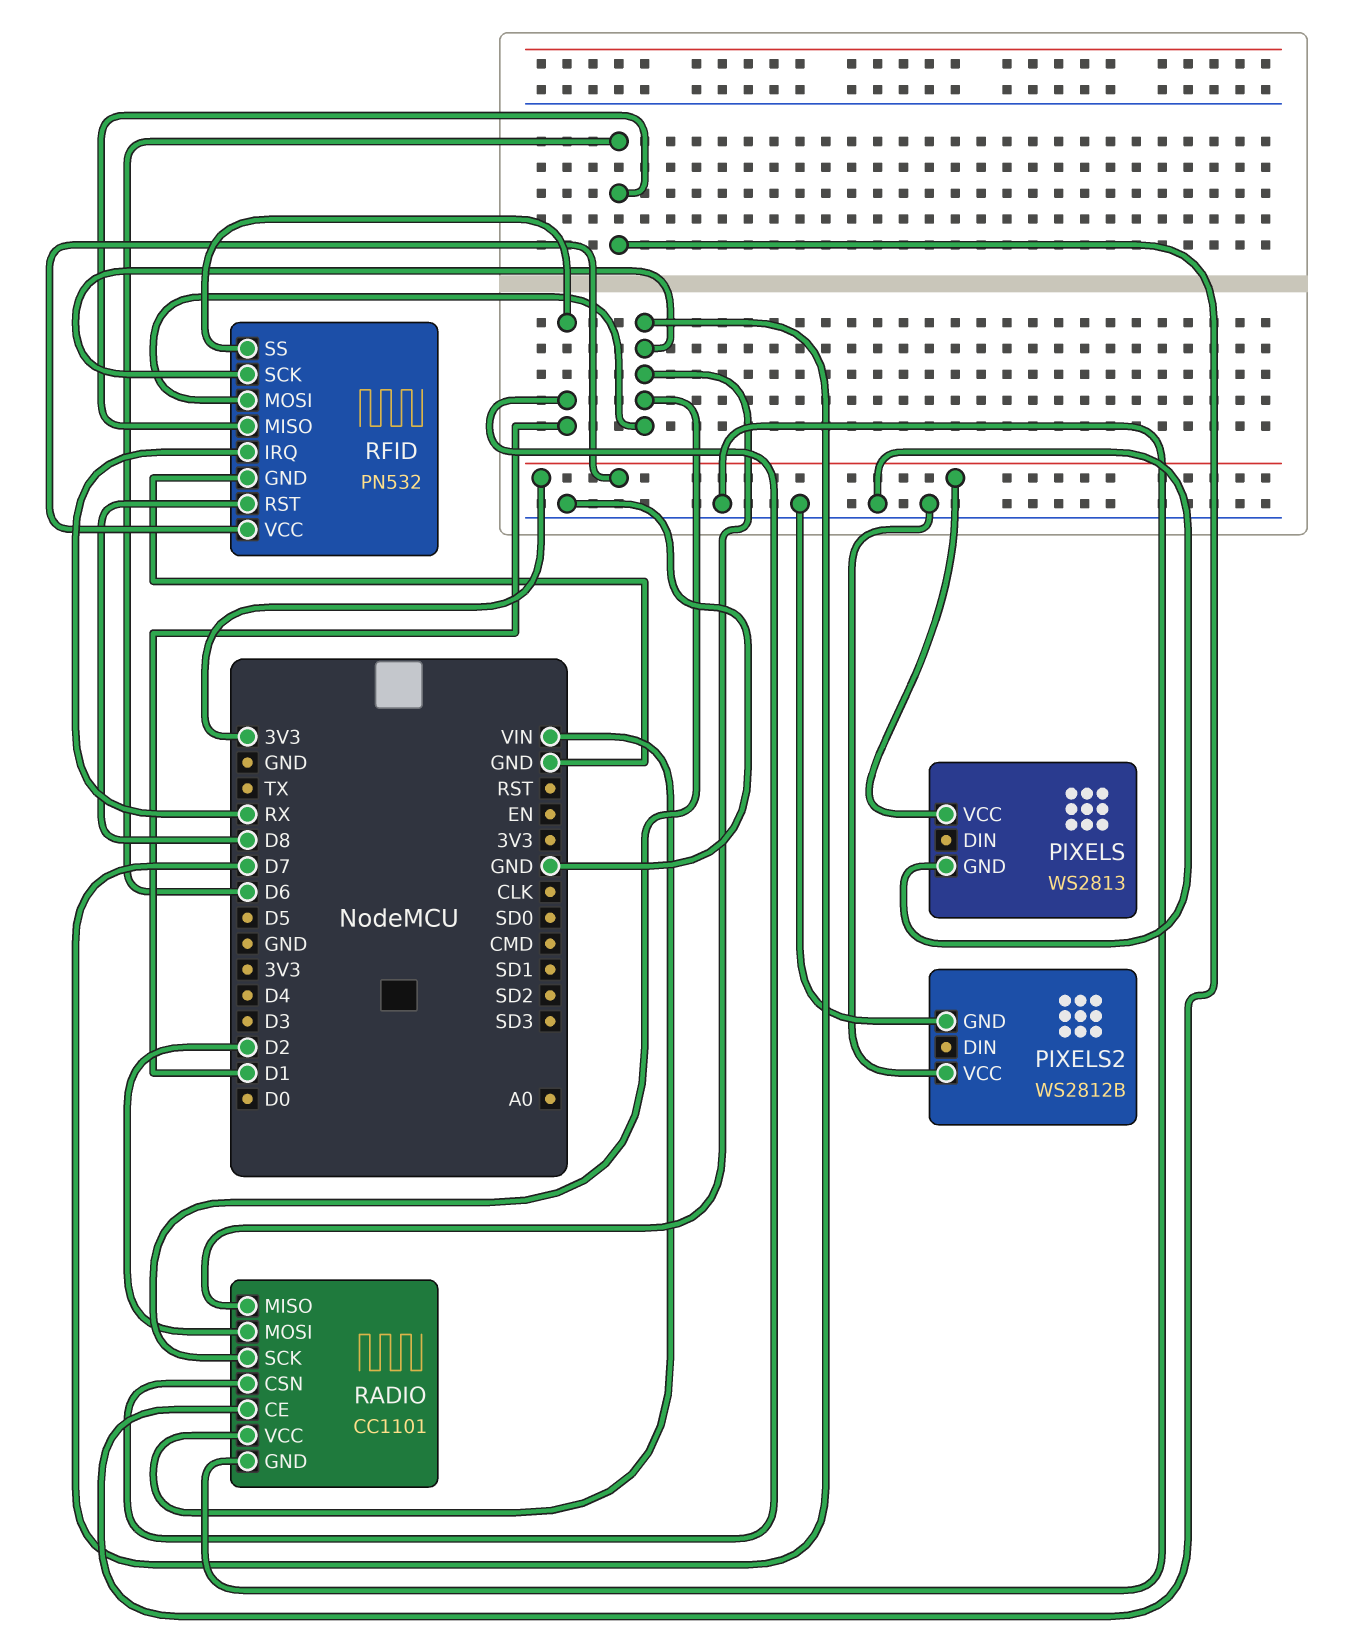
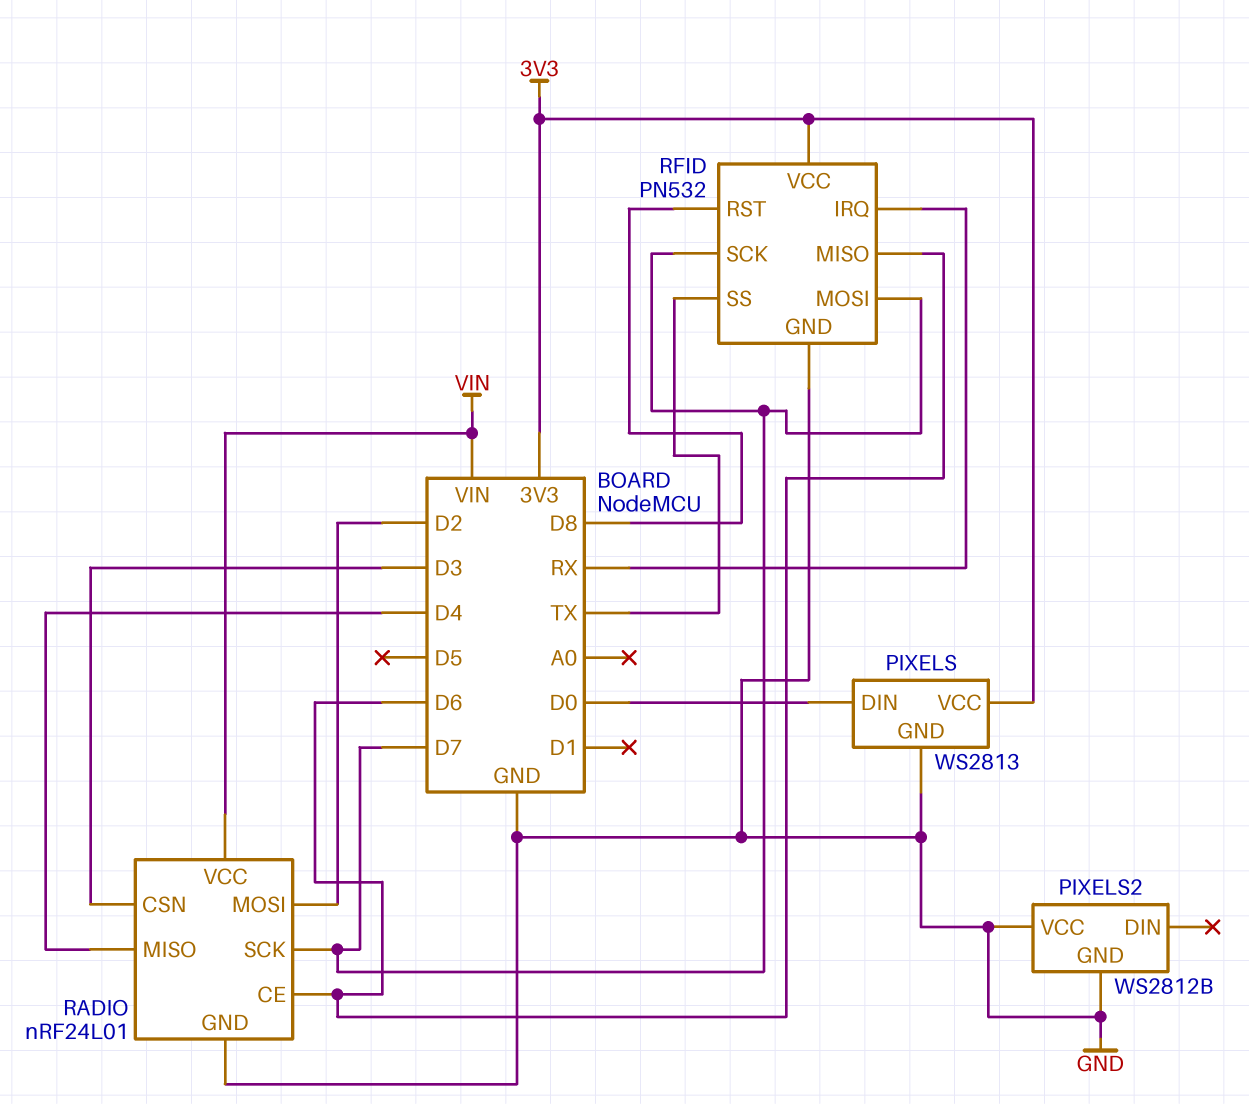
PIXELS pin DIN: none -> D0
RADIO: CC1101 -> nRF24L01
RADIO pin CSN: D1 -> D3
RADIO pin MISO: D7 -> D4
RFID pin SS: D1 -> TX

